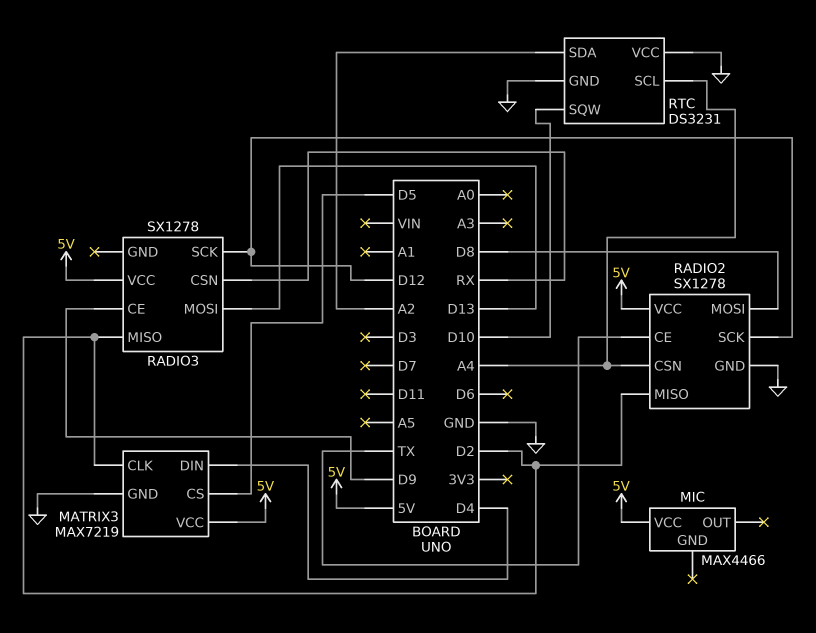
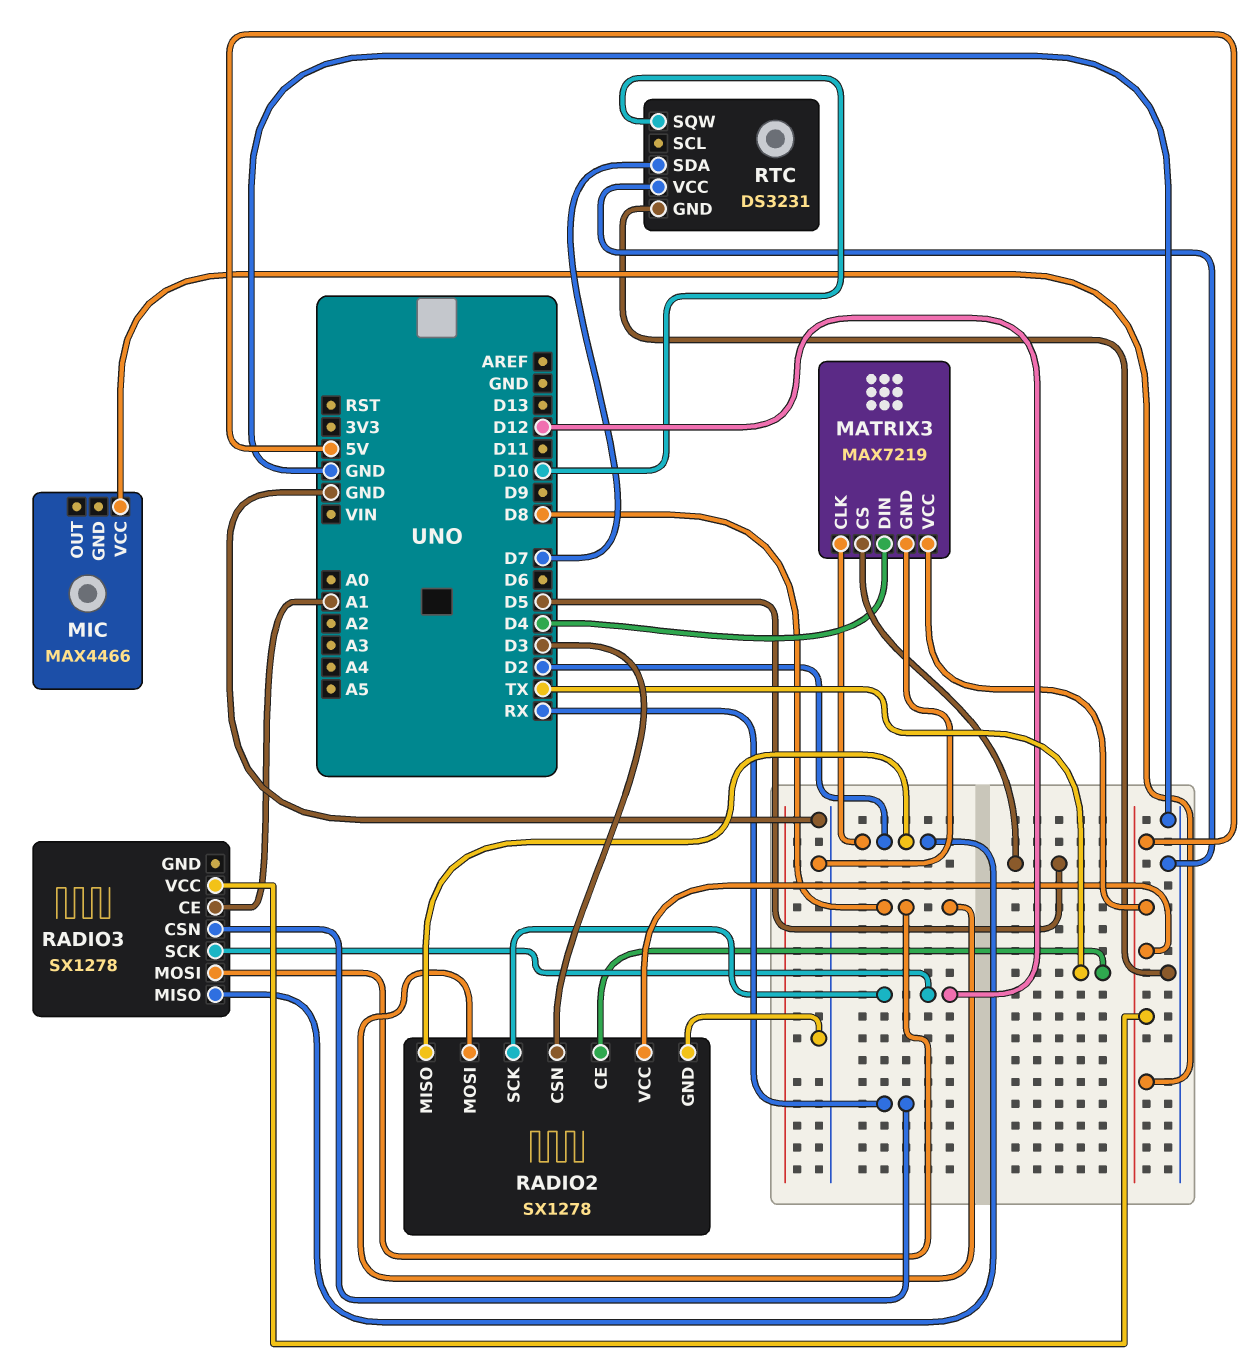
RADIO2 pin CSN: A4 -> D3
RADIO3 pin CE: D9 -> A1
RADIO3 pin MOSI: D13 -> D8
RTC pin SCL: A4 -> none
RTC pin SDA: A2 -> D7

